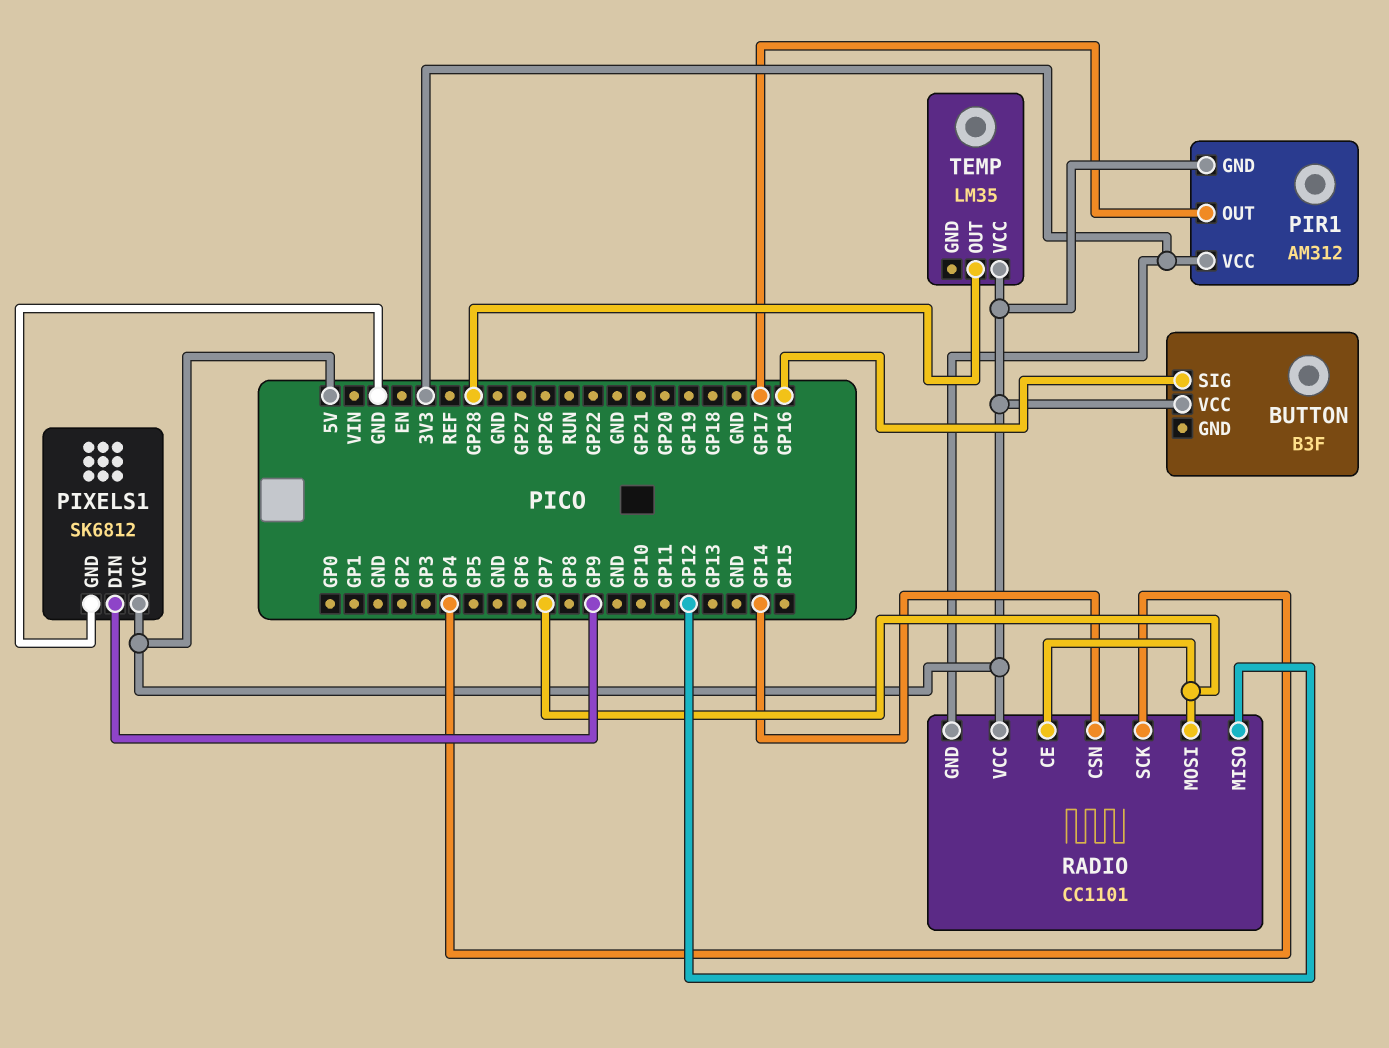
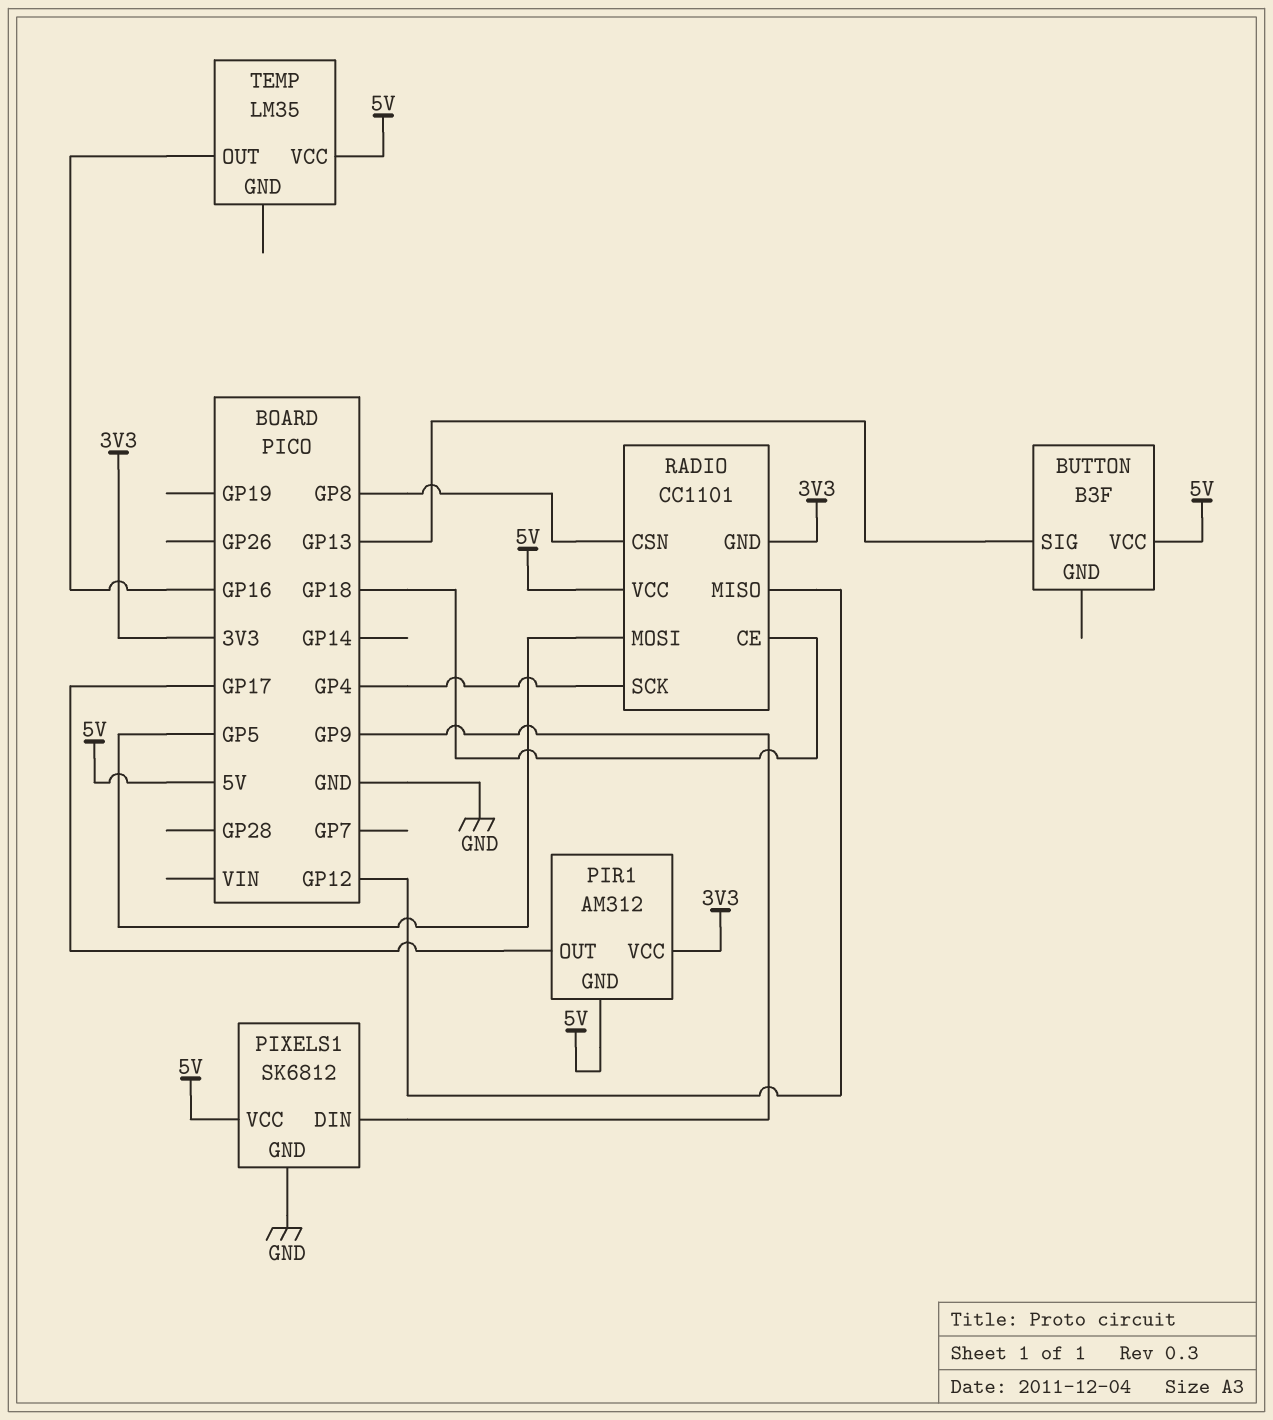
BUTTON pin SIG: GP16 -> GP13
RADIO pin CE: GP7 -> GP18
RADIO pin CSN: GP14 -> GP8
RADIO pin MOSI: GP7 -> GP5
TEMP pin OUT: GP28 -> GP16

